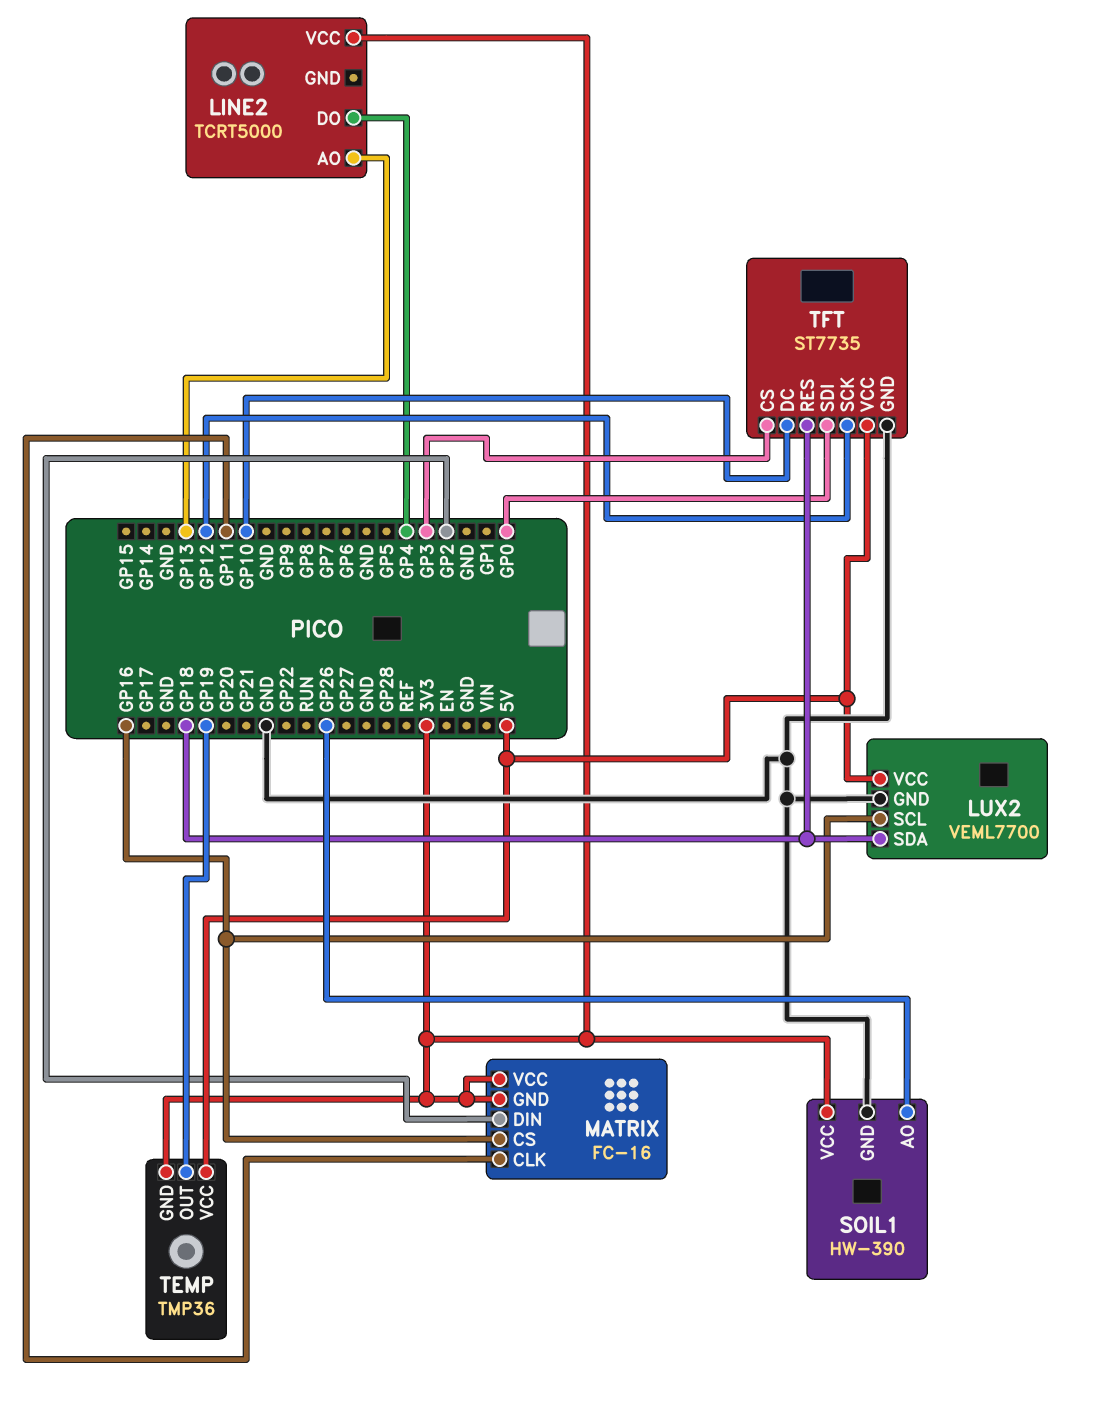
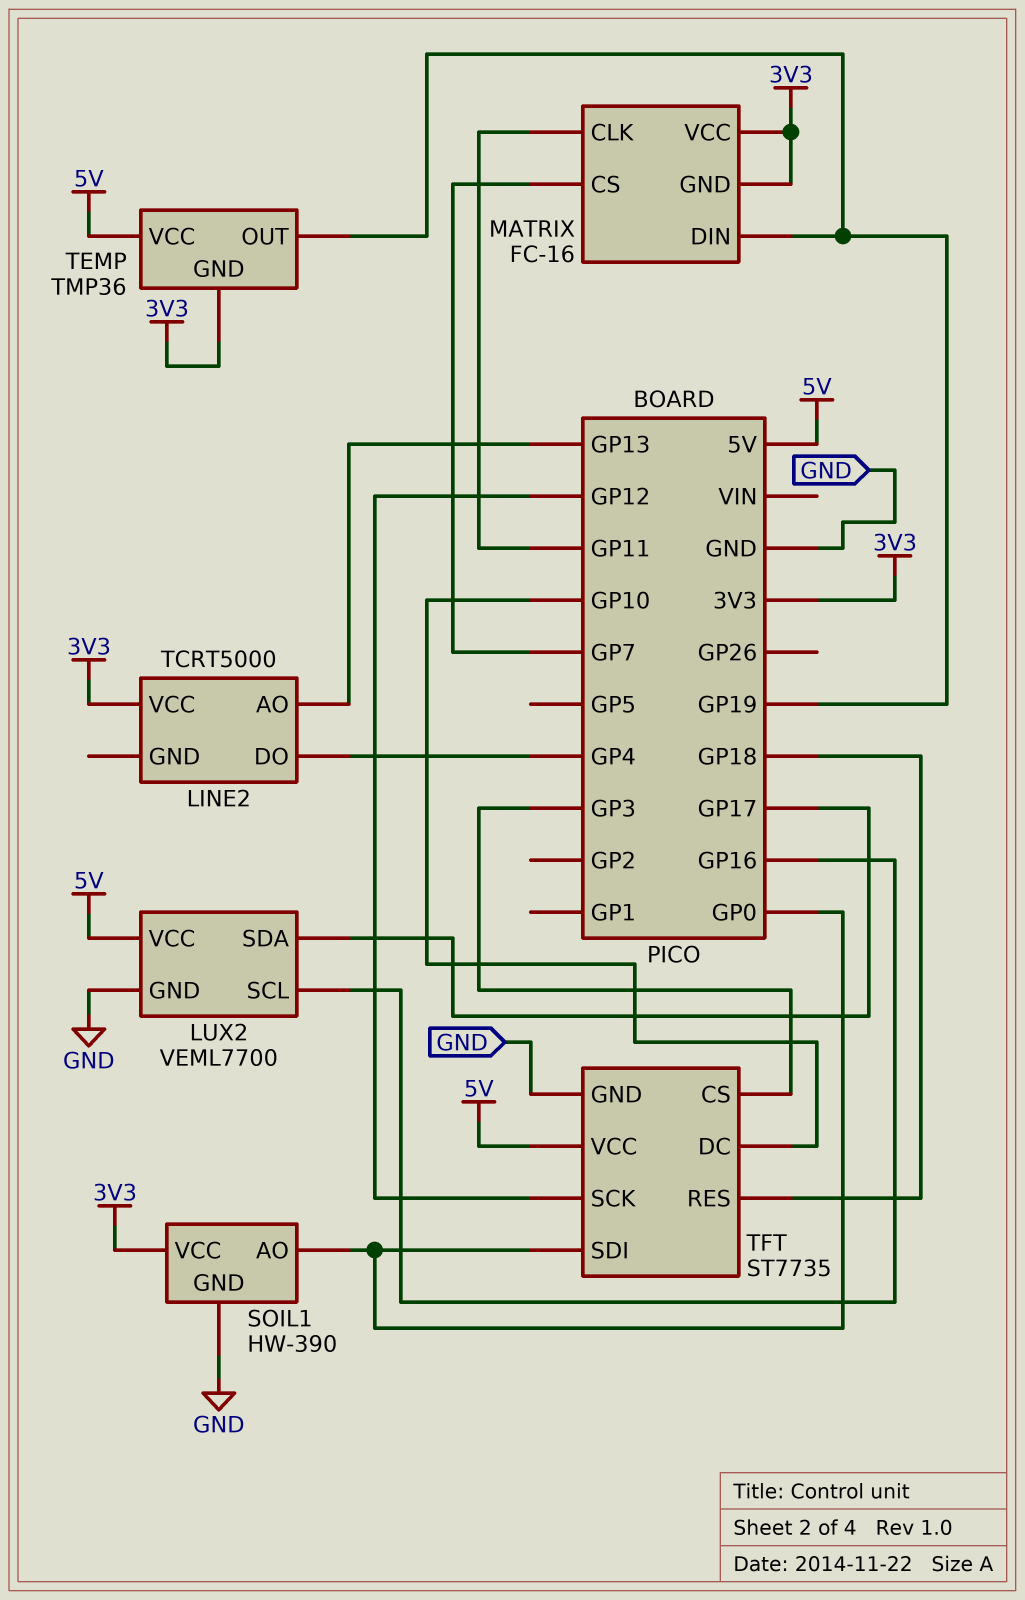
LUX2 pin SDA: GP18 -> GP17
MATRIX pin CS: GP16 -> GP7
MATRIX pin DIN: GP2 -> GP19
SOIL1 pin AO: GP26 -> GP0

